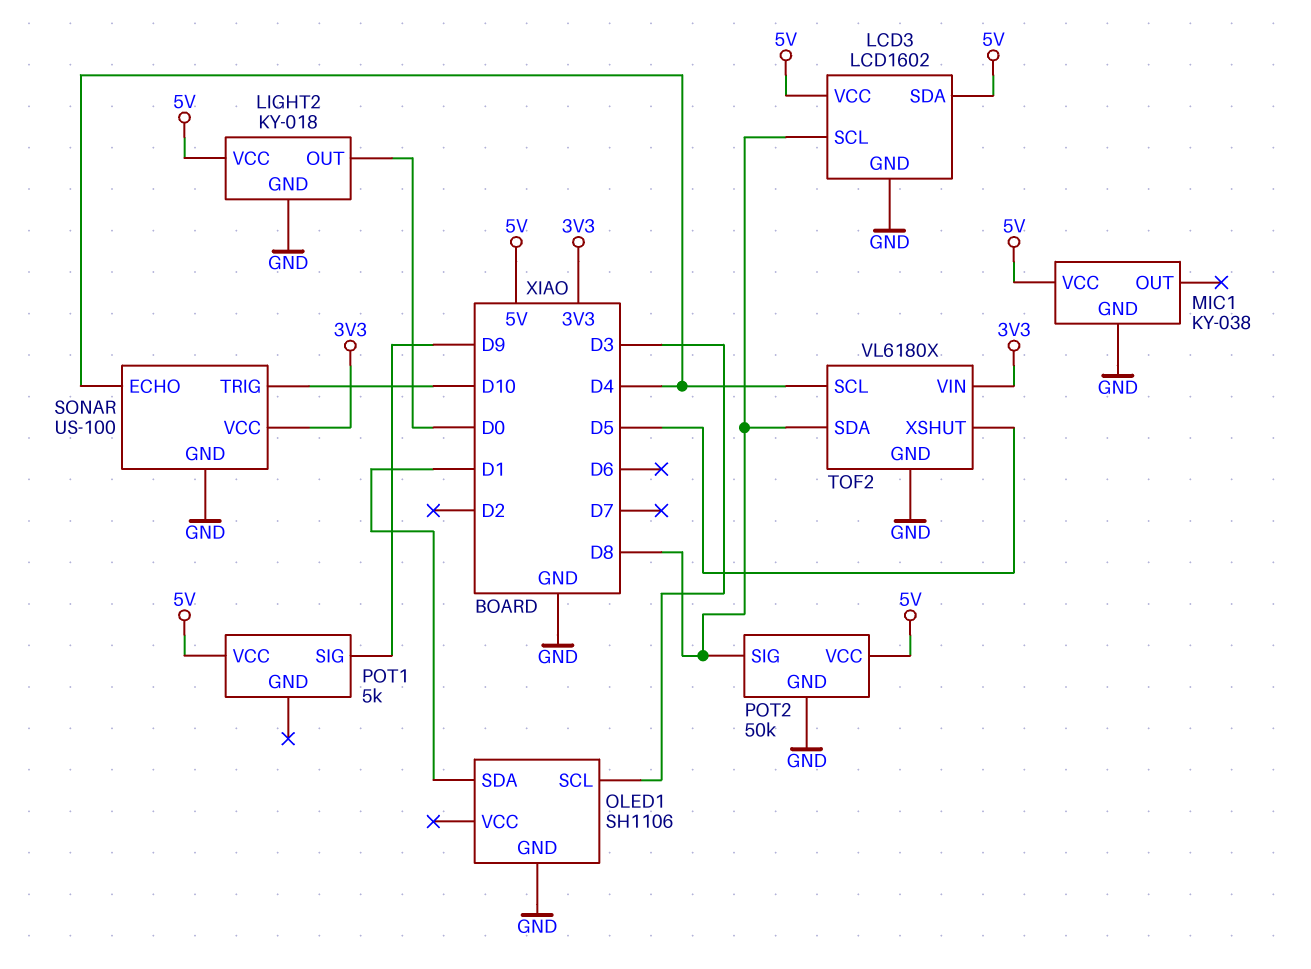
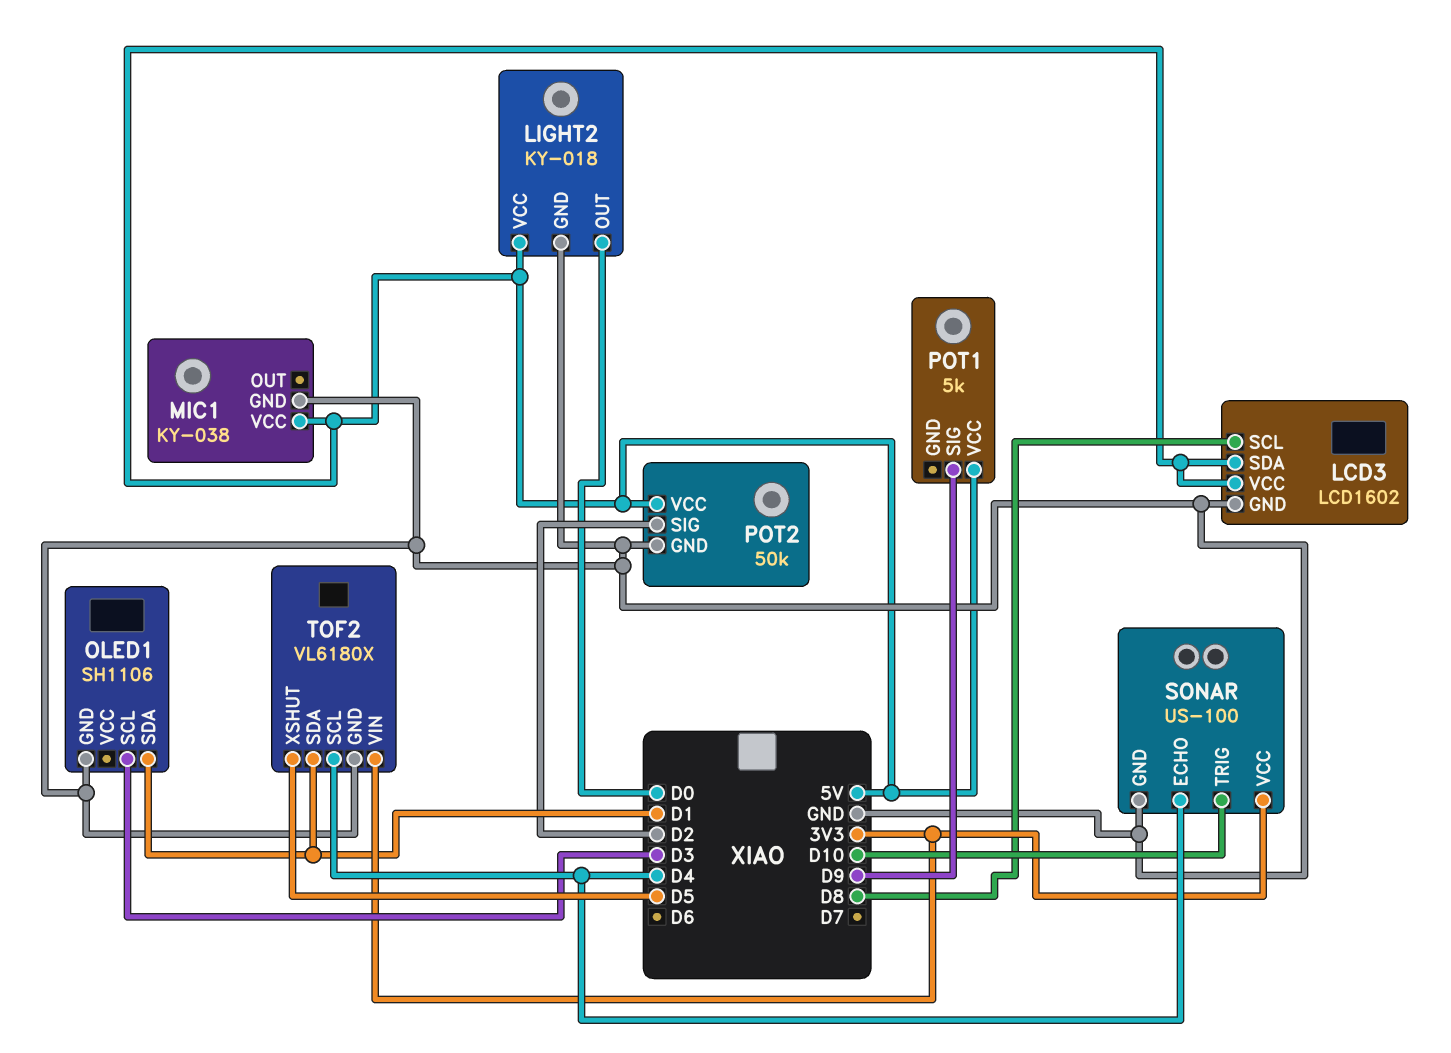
POT2 pin SIG: D8 -> D2
TOF2 pin SDA: D8 -> D1

